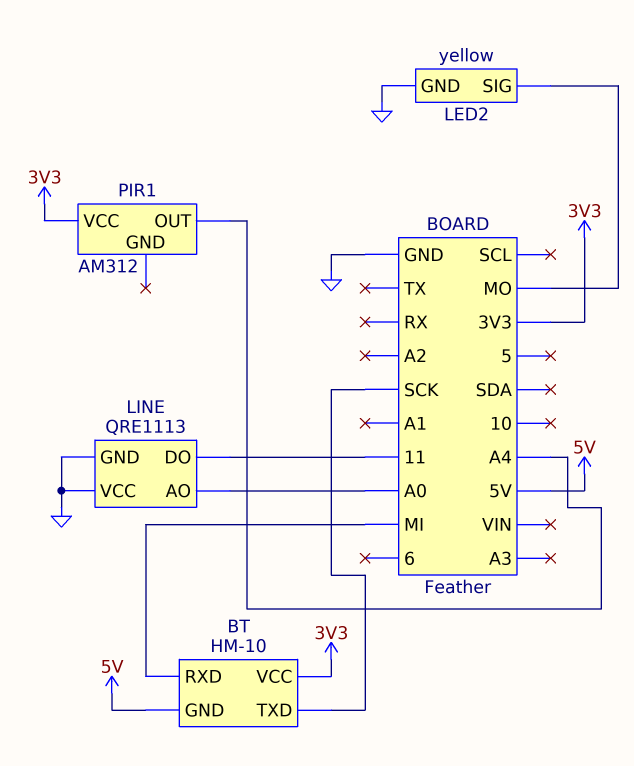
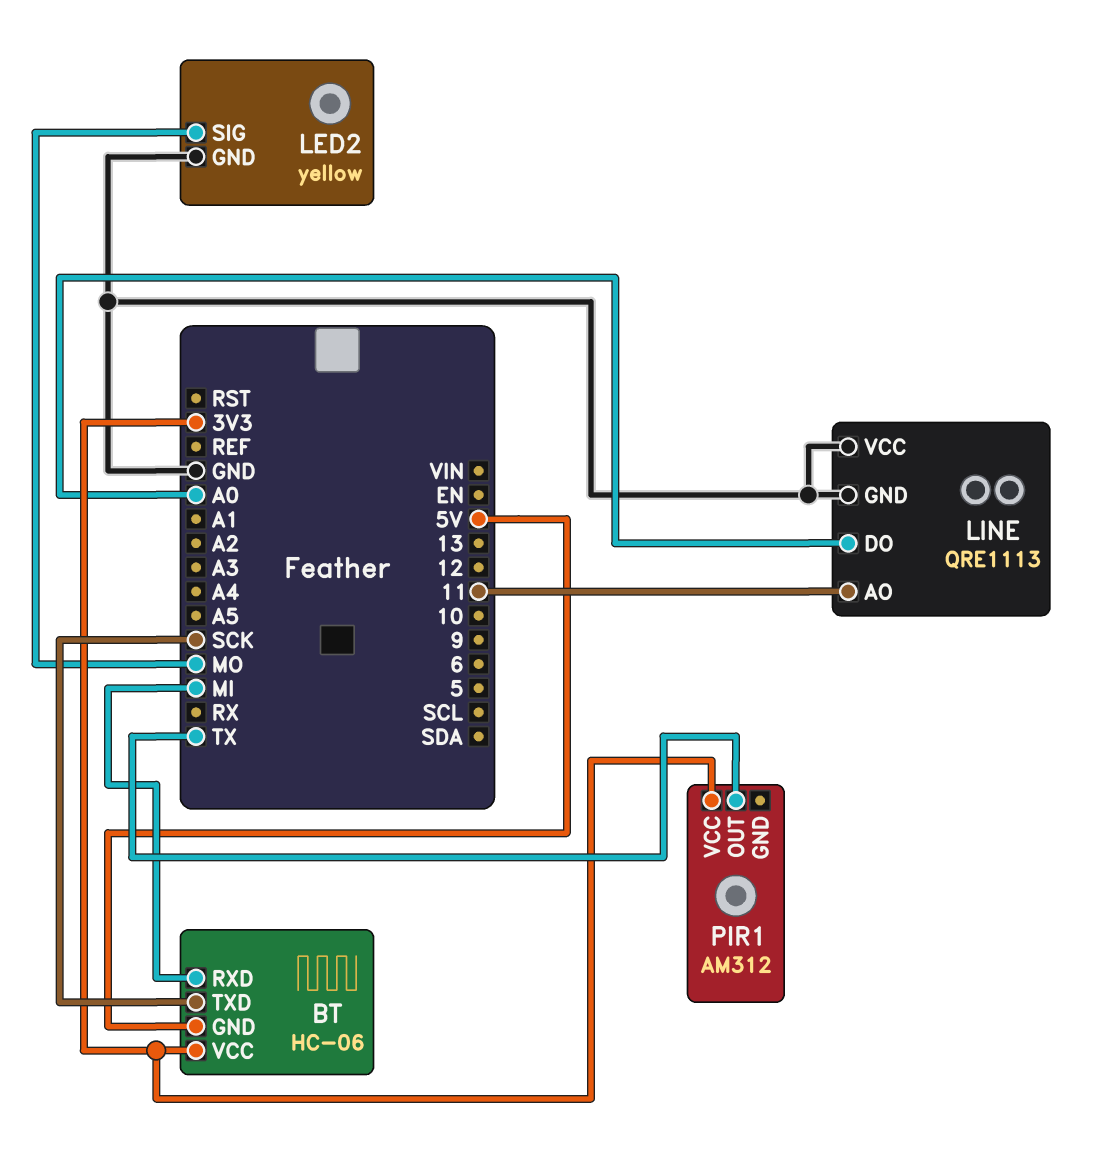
BT: HM-10 -> HC-06
LINE pin AO: A0 -> 11
LINE pin DO: 11 -> A0
PIR1 pin OUT: A4 -> TX

